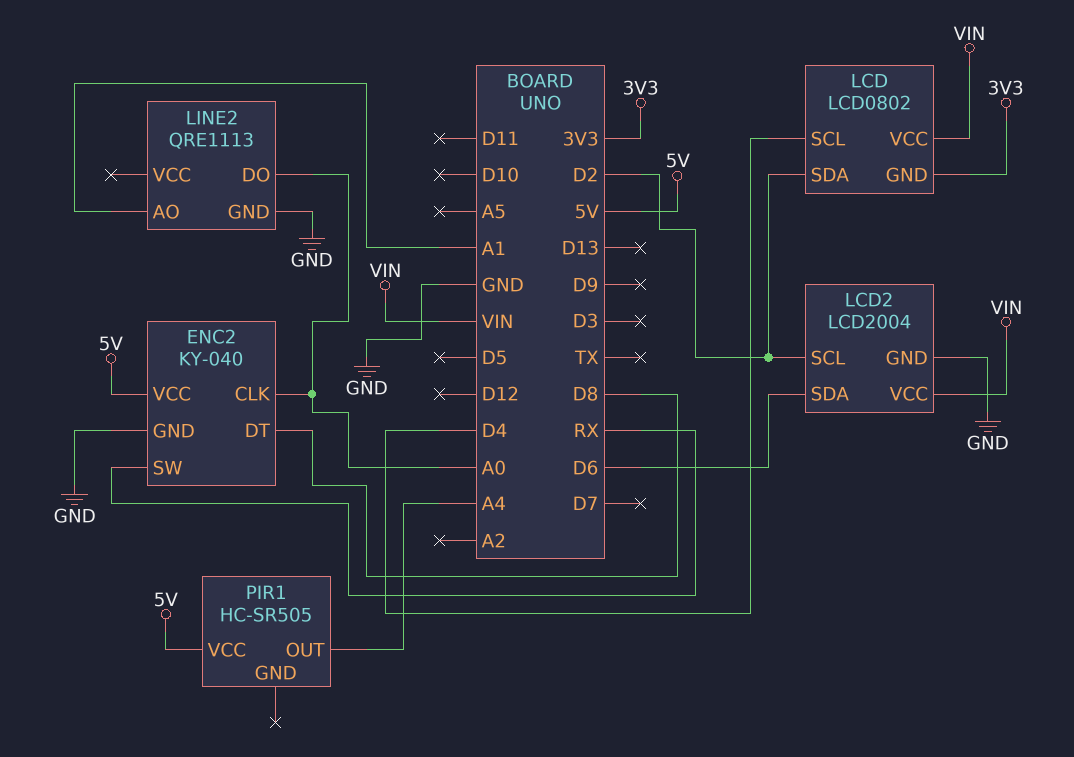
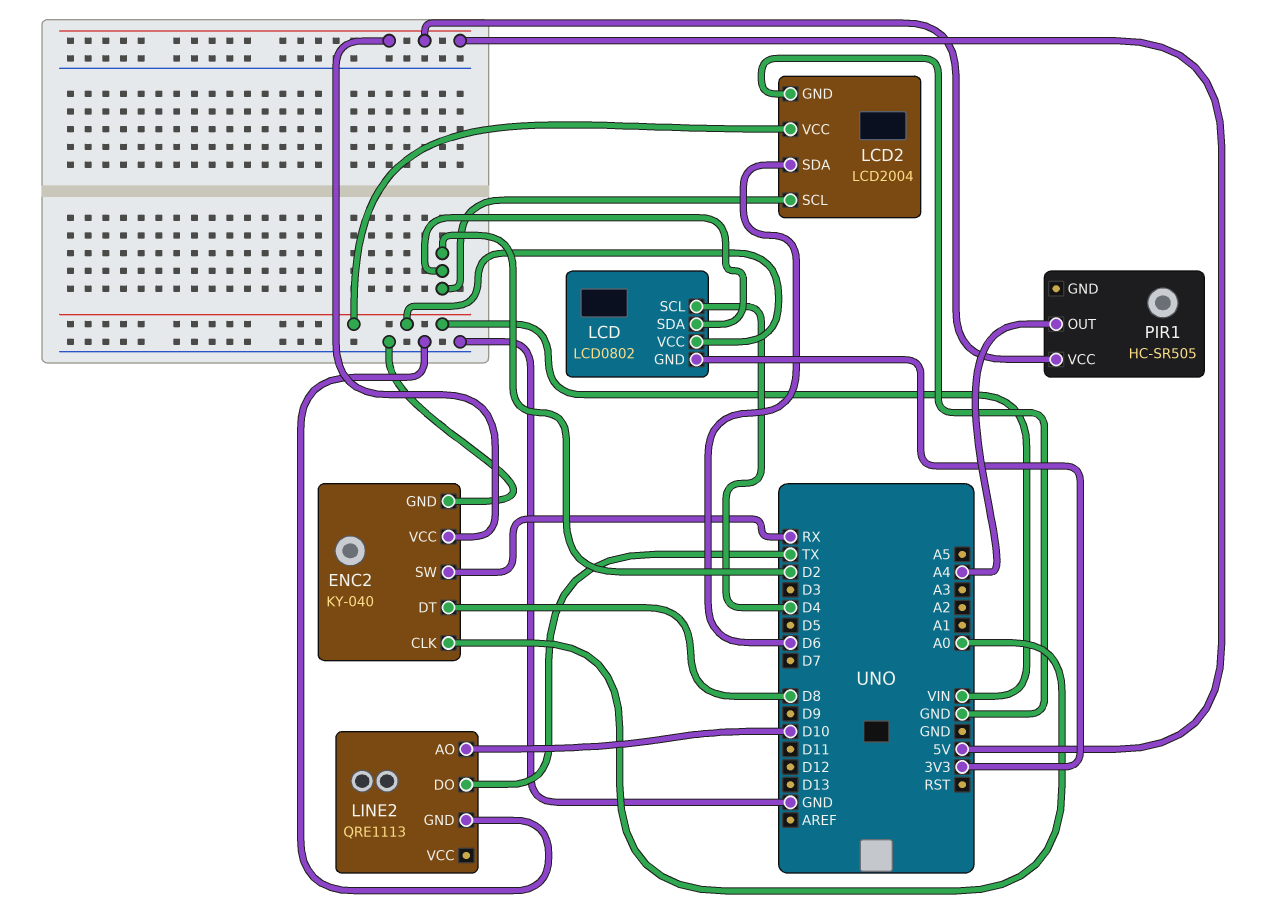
LINE2 pin AO: A1 -> D10
LINE2 pin DO: A0 -> TX

